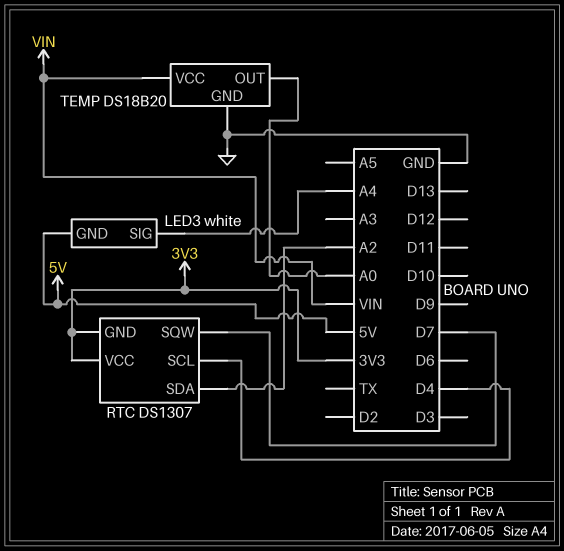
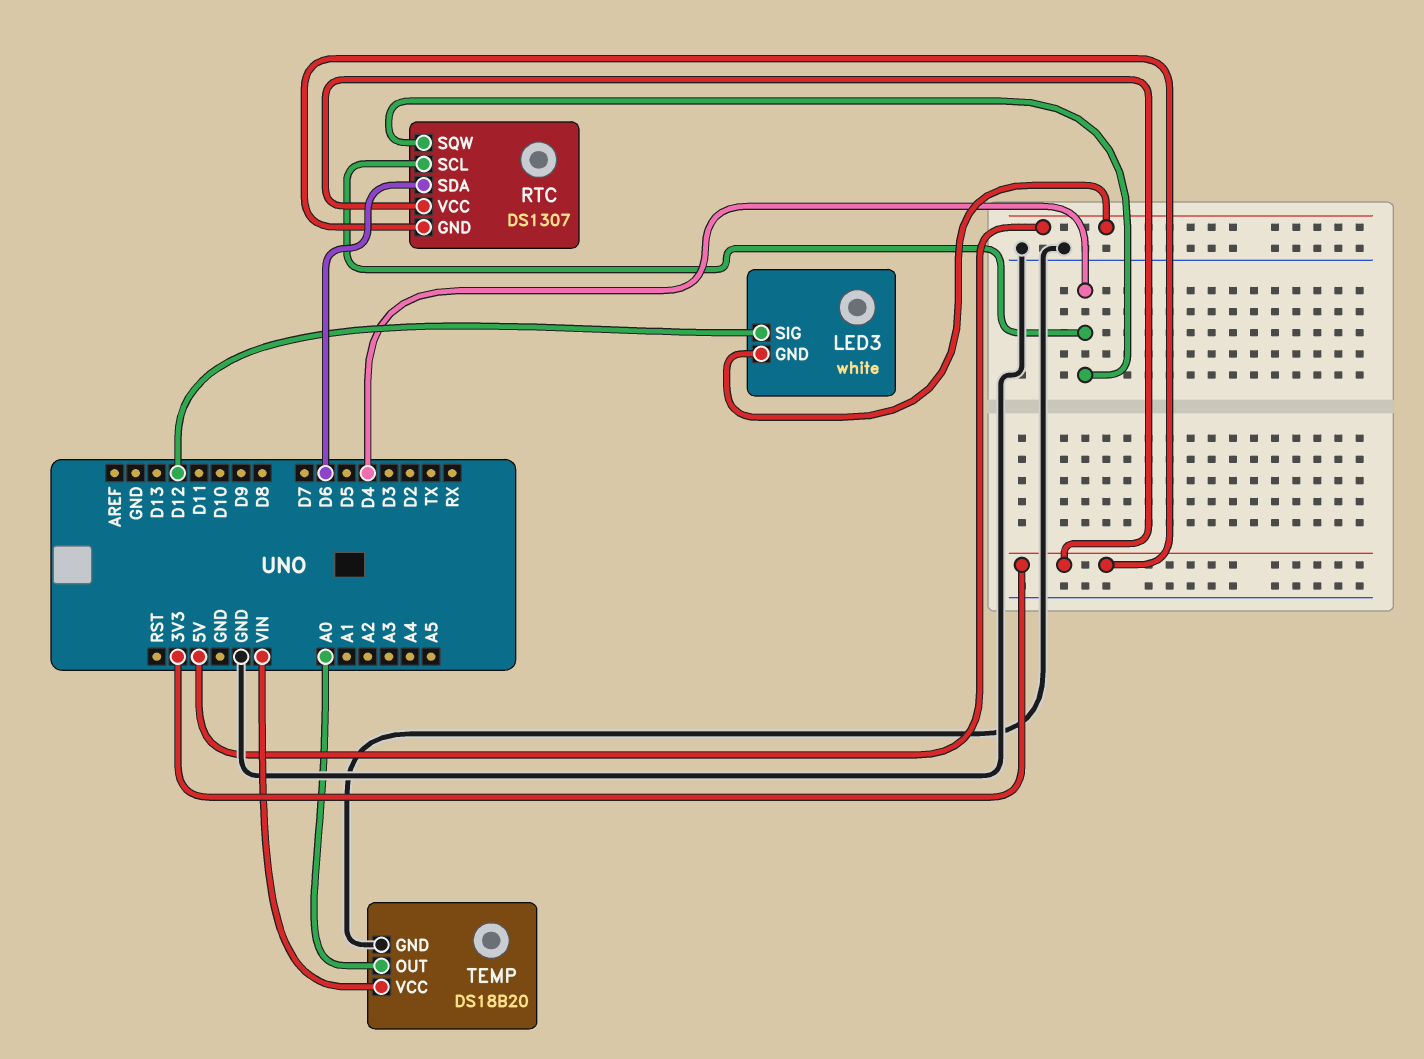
LED3 pin SIG: A4 -> D12
RTC pin SDA: A2 -> D6
RTC pin SQW: D7 -> D4

